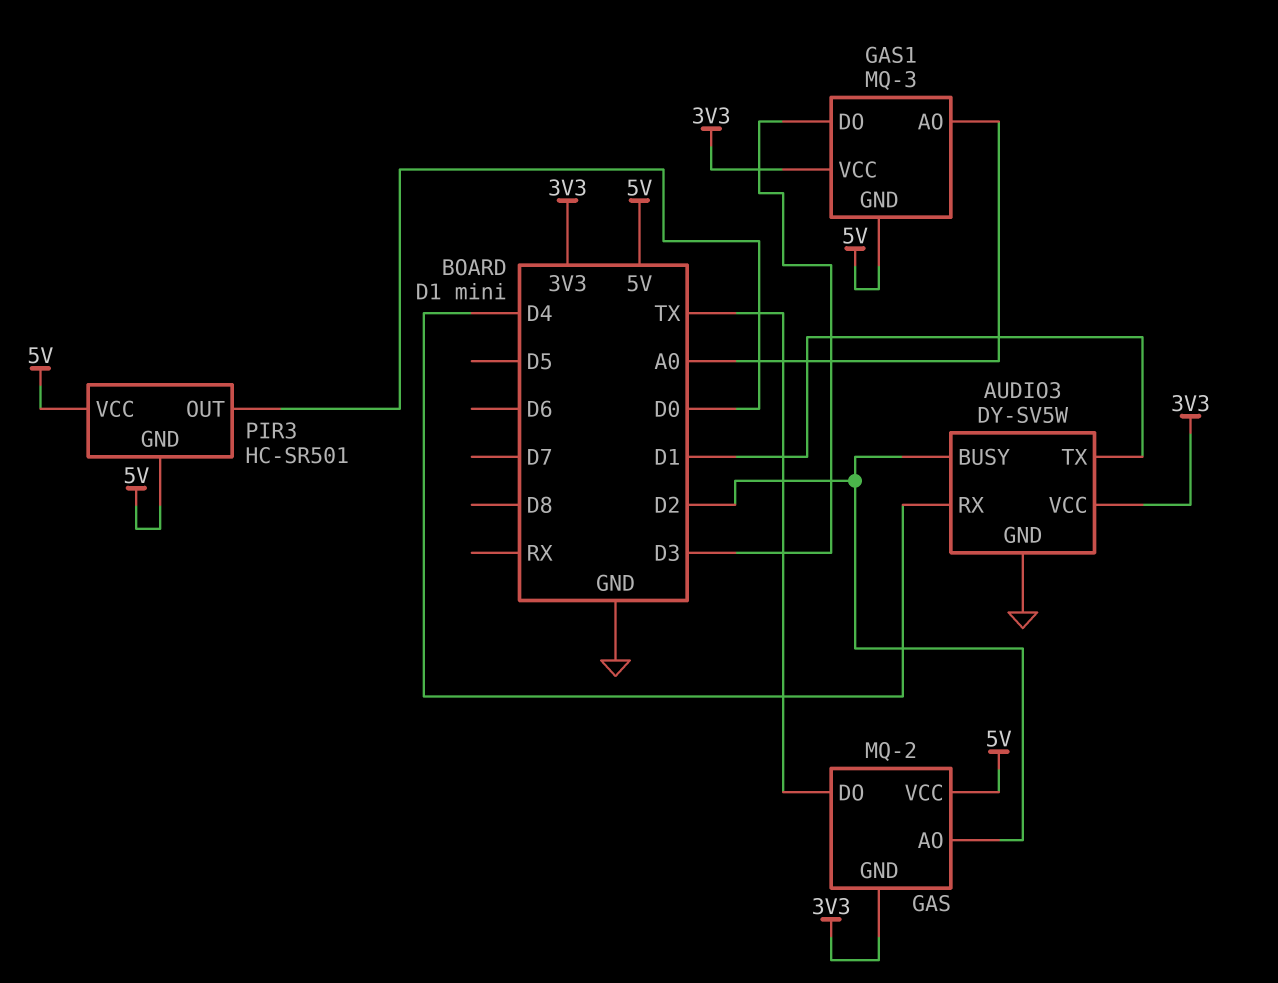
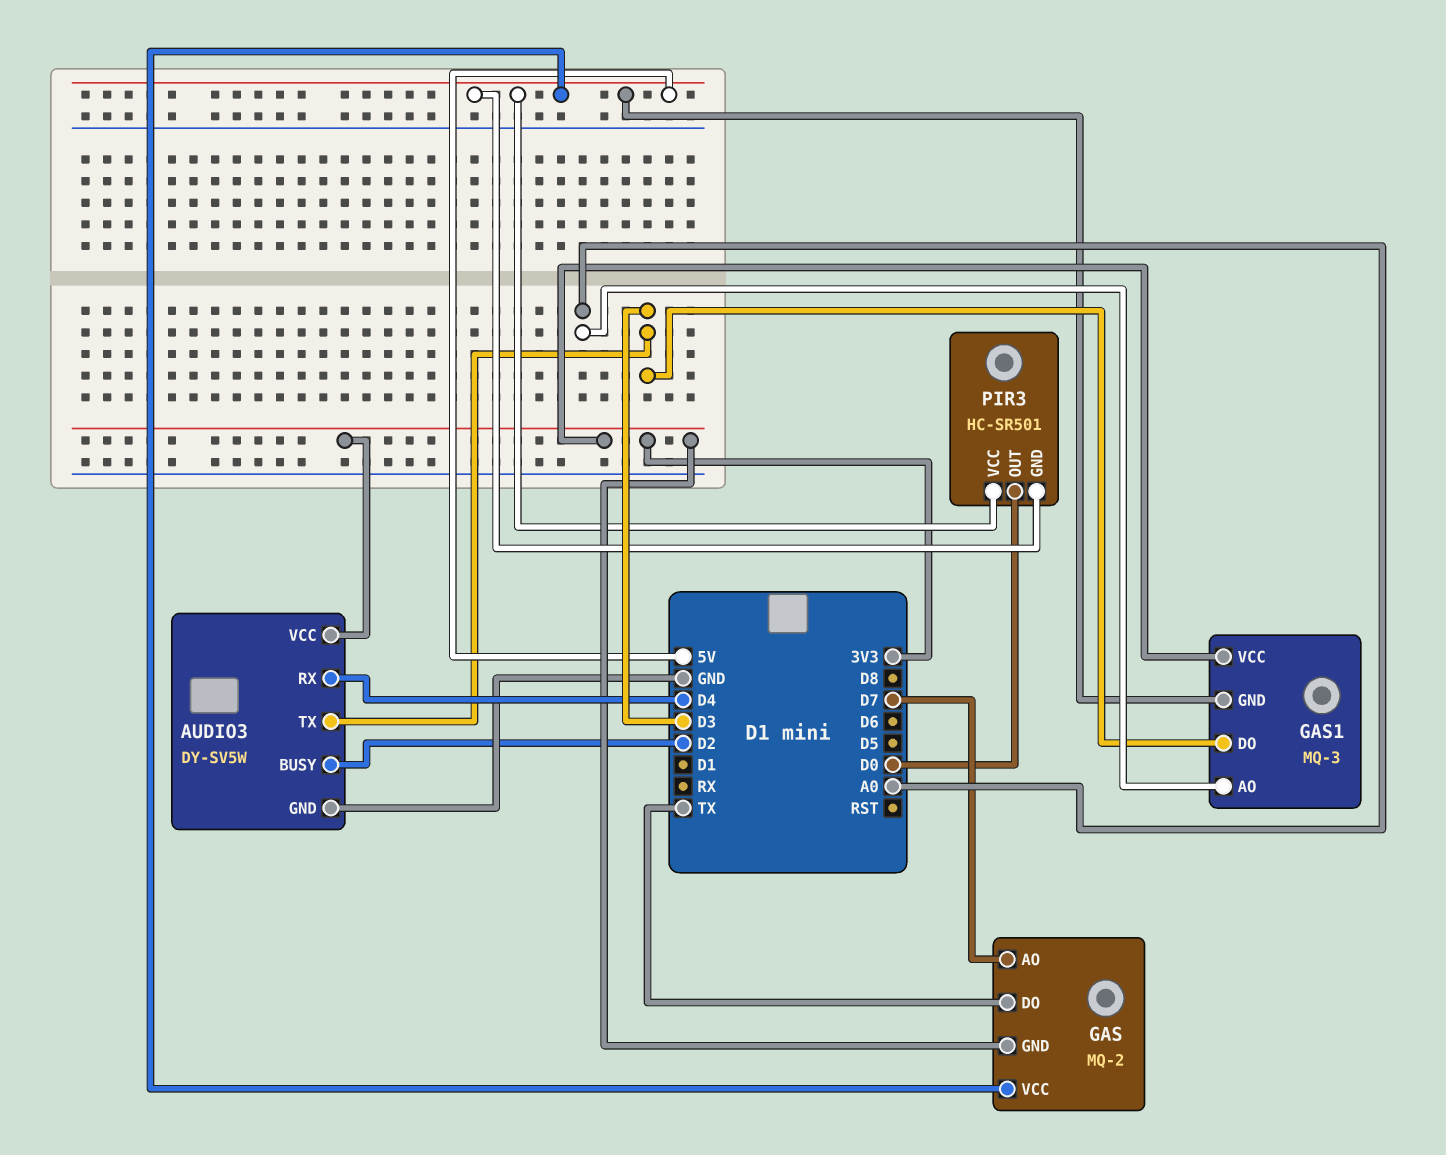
AUDIO3 pin TX: D1 -> D3
GAS pin AO: D2 -> D7

